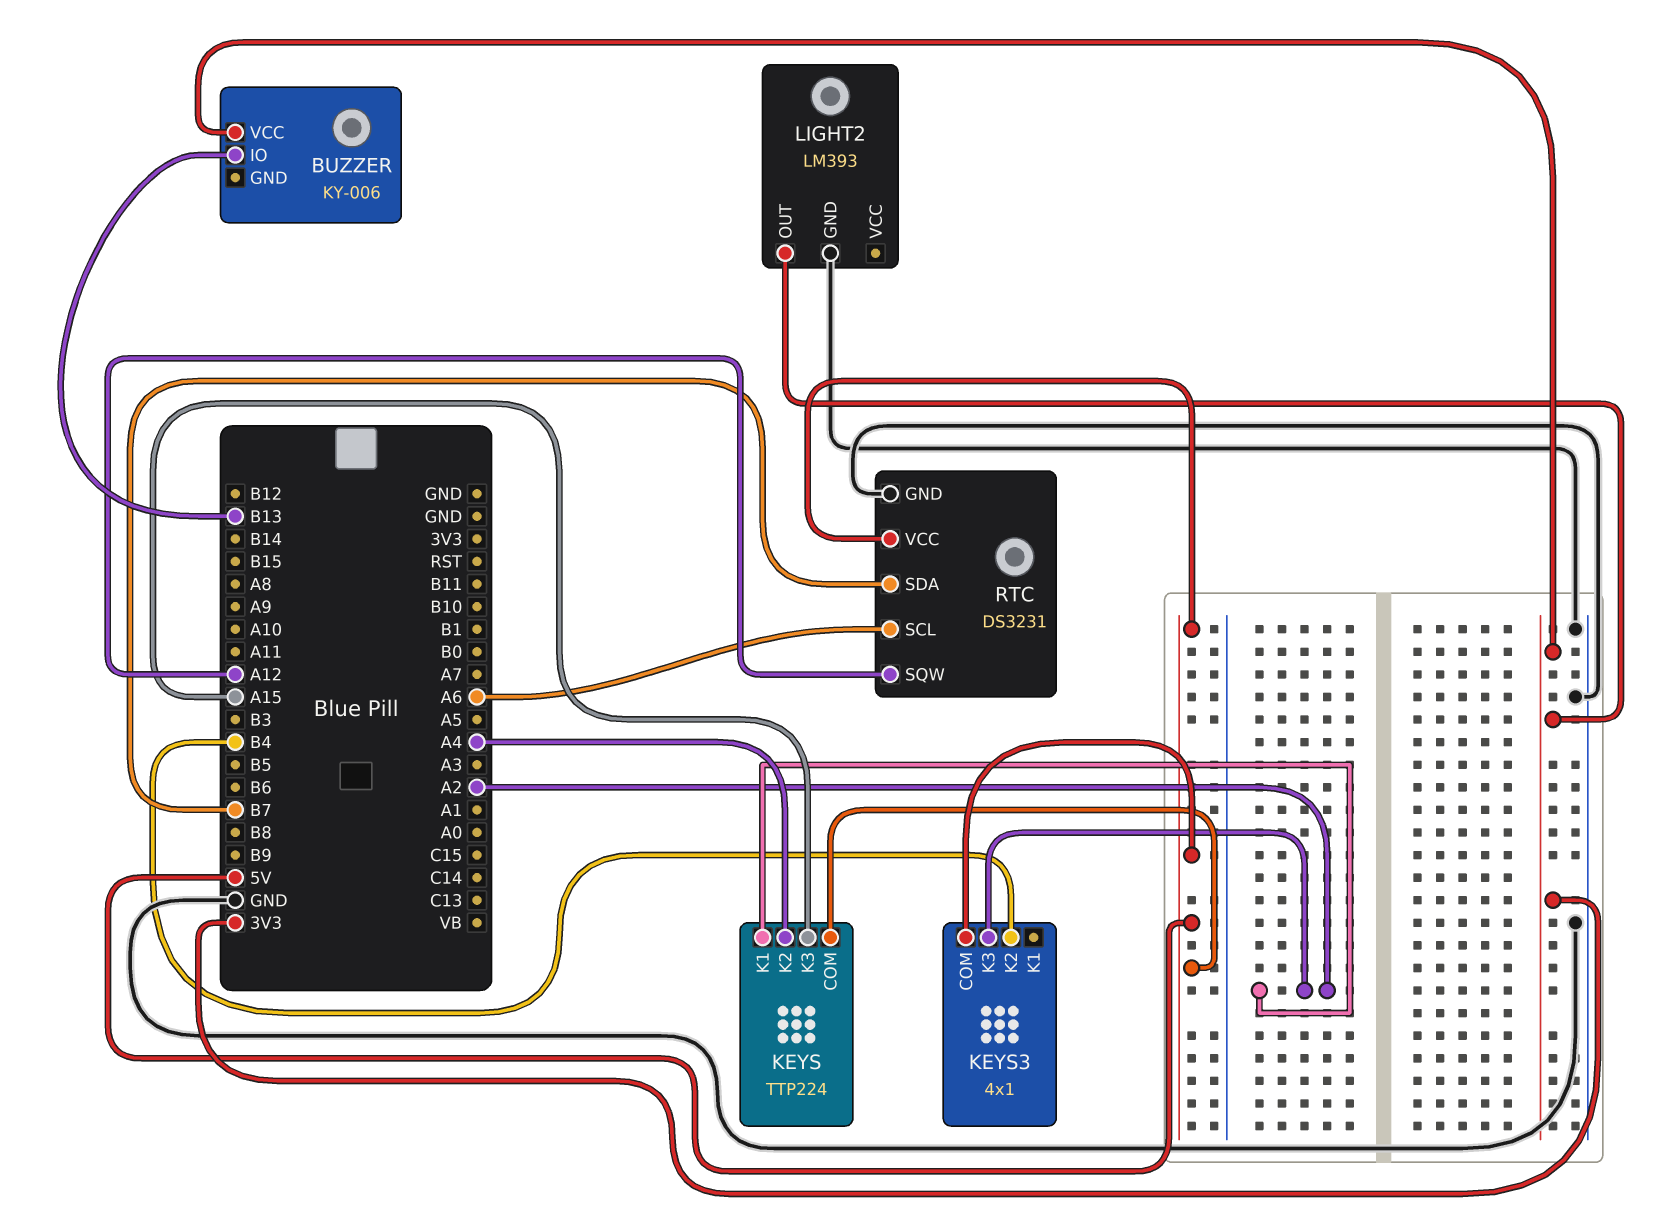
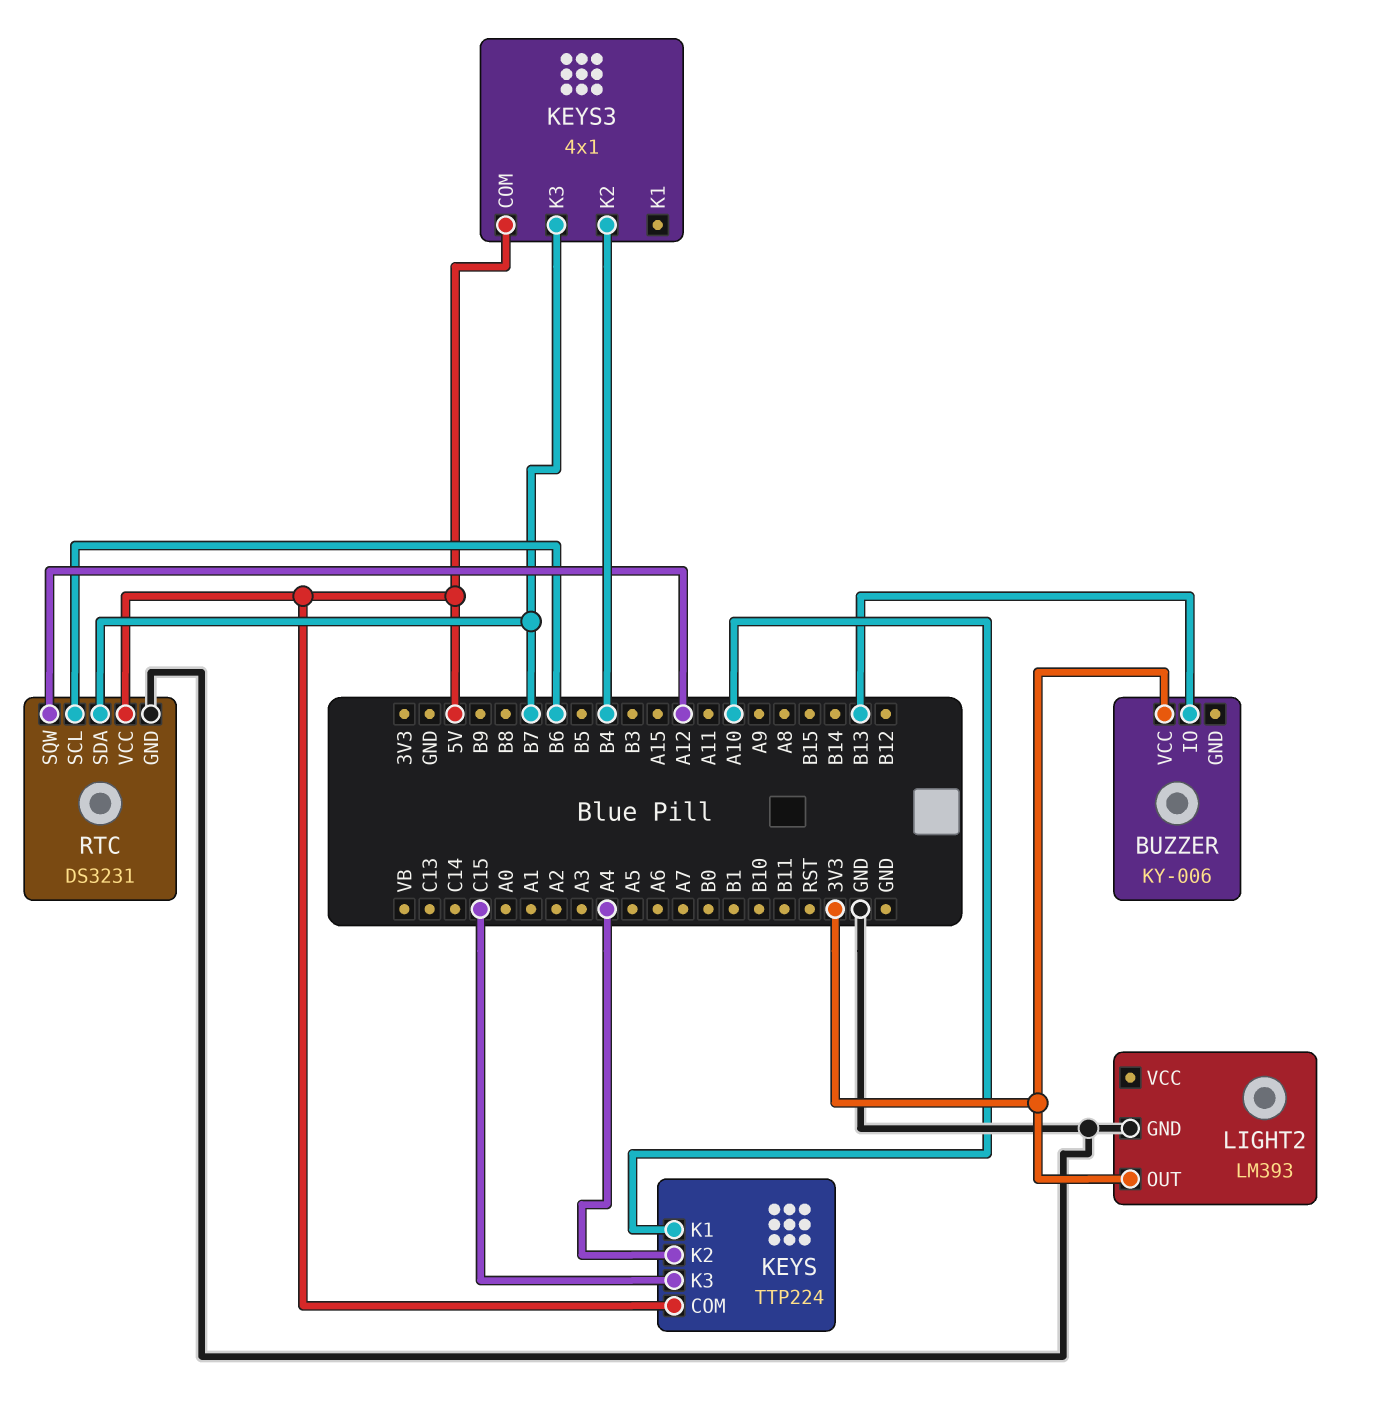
KEYS pin K1: A2 -> A10
KEYS pin K3: A15 -> C15
KEYS3 pin K3: A2 -> B7
RTC pin SCL: A6 -> B6

